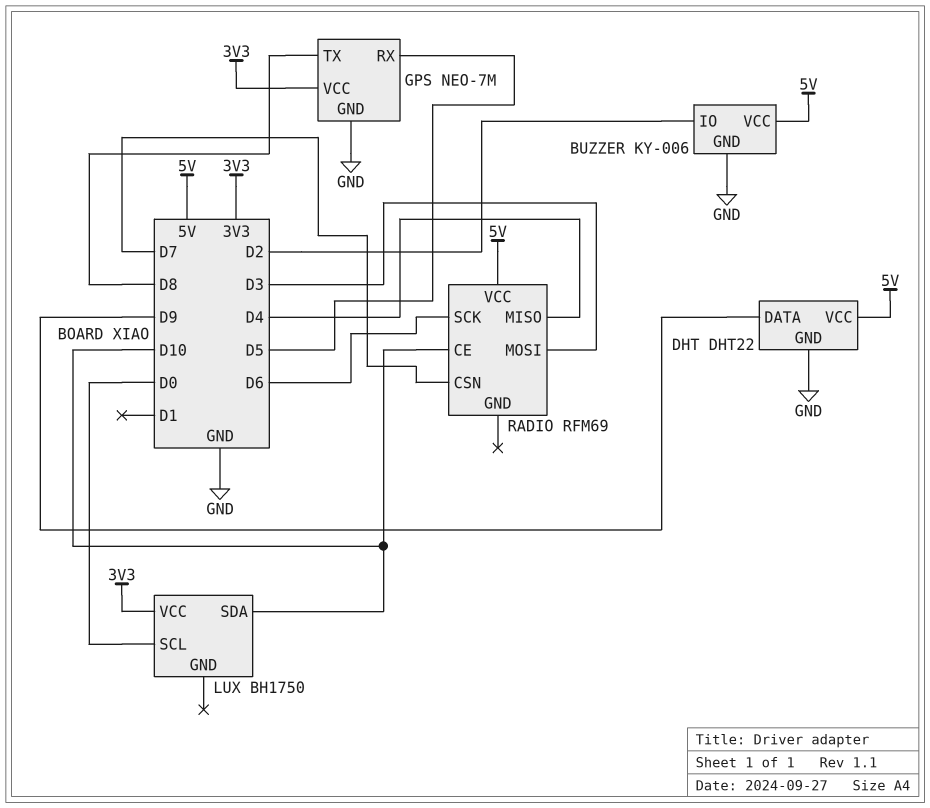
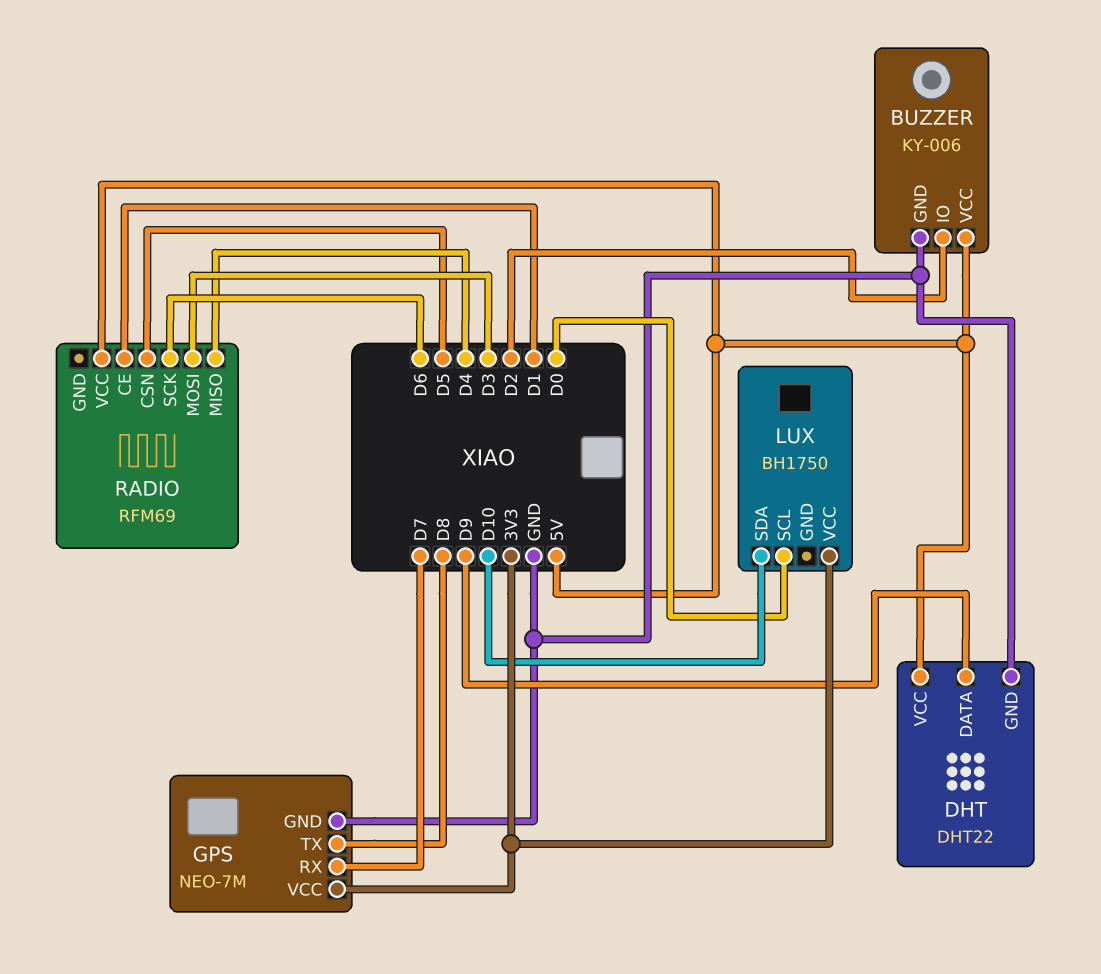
GPS pin RX: D5 -> D7
RADIO pin CE: D10 -> D1
RADIO pin CSN: D7 -> D5

